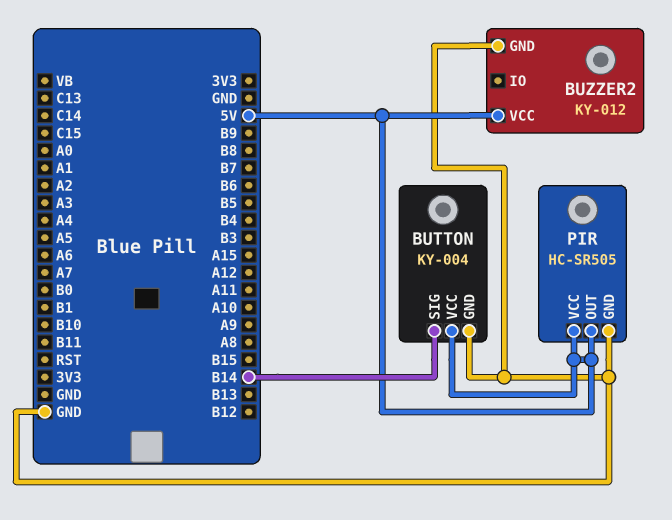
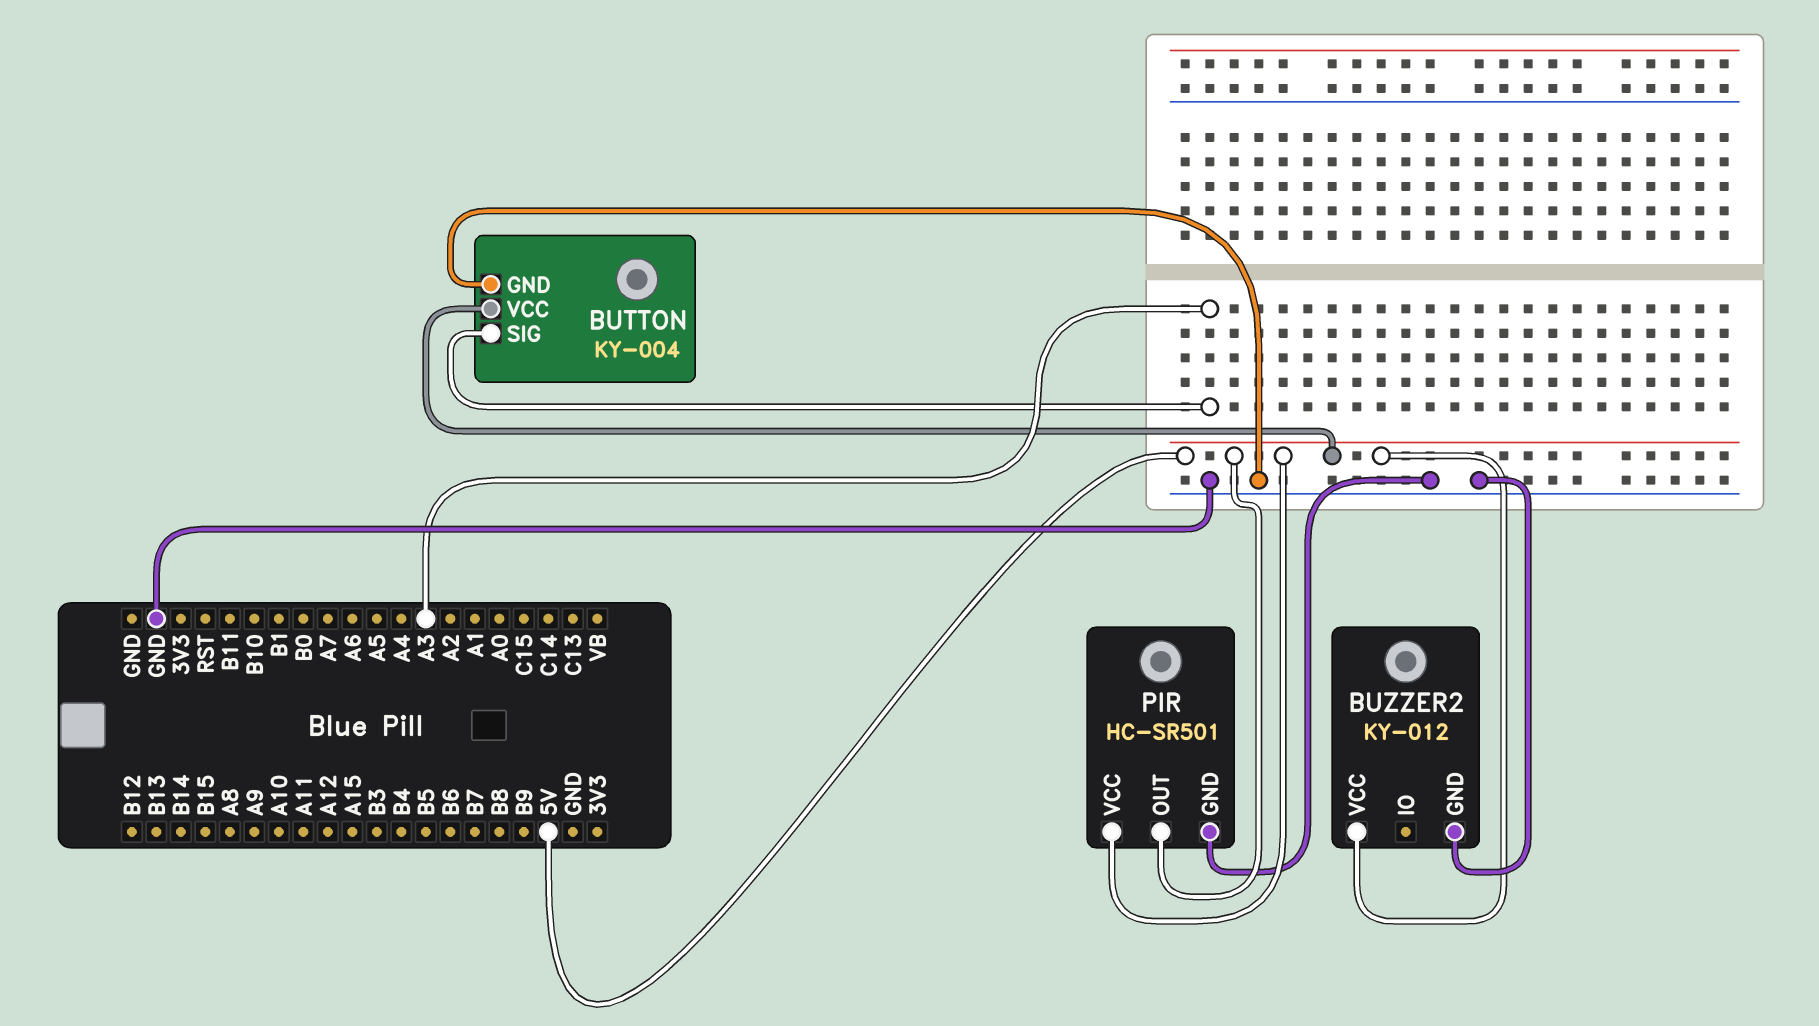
BUTTON pin SIG: B14 -> A3
PIR: HC-SR505 -> HC-SR501

